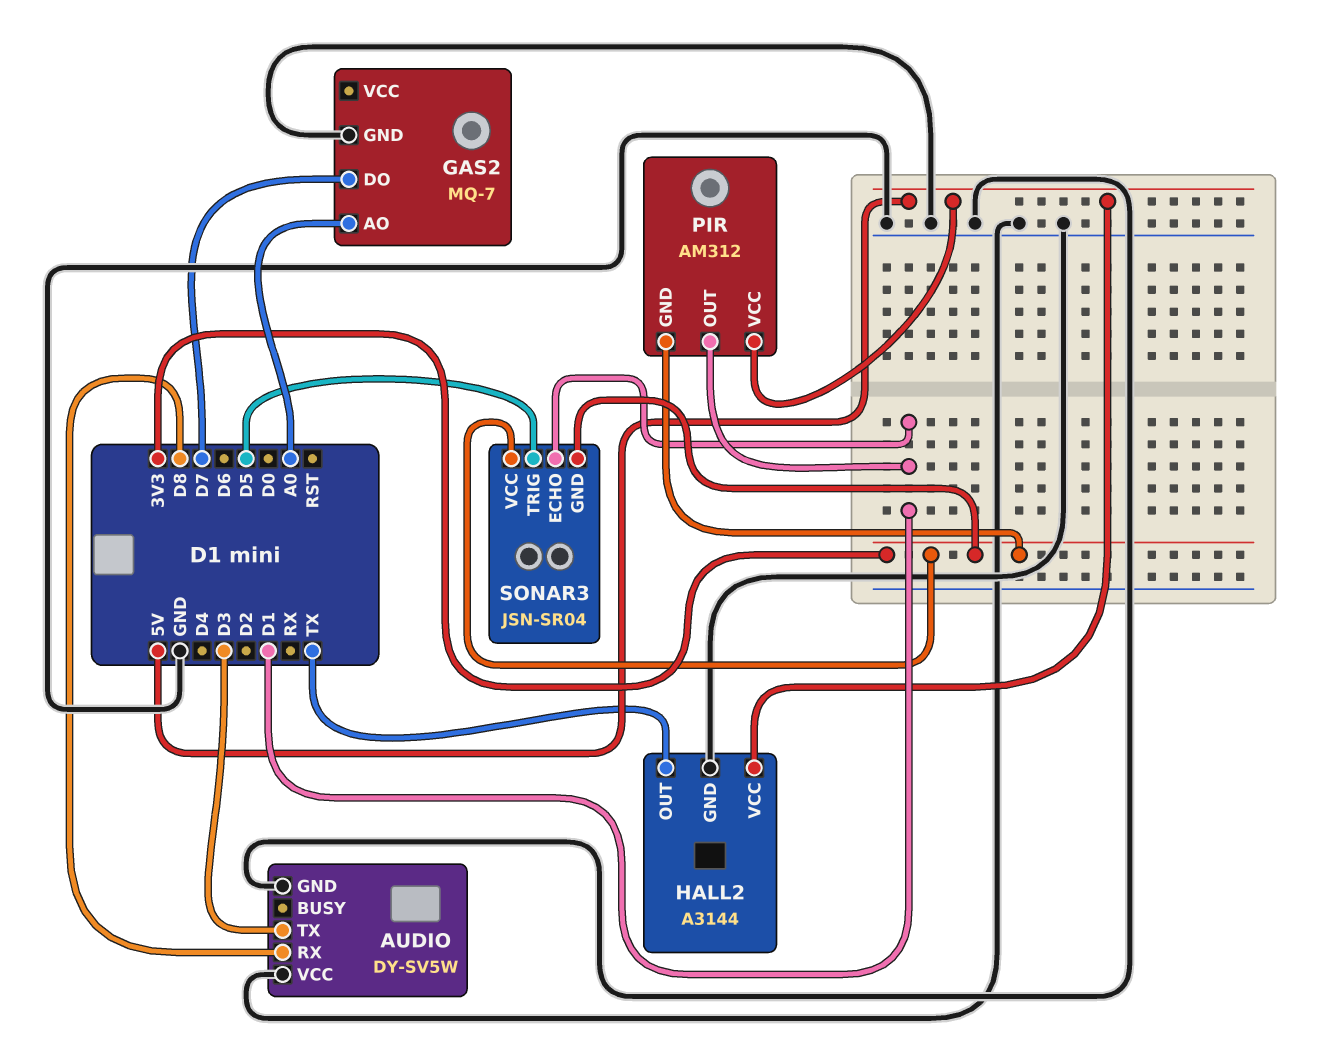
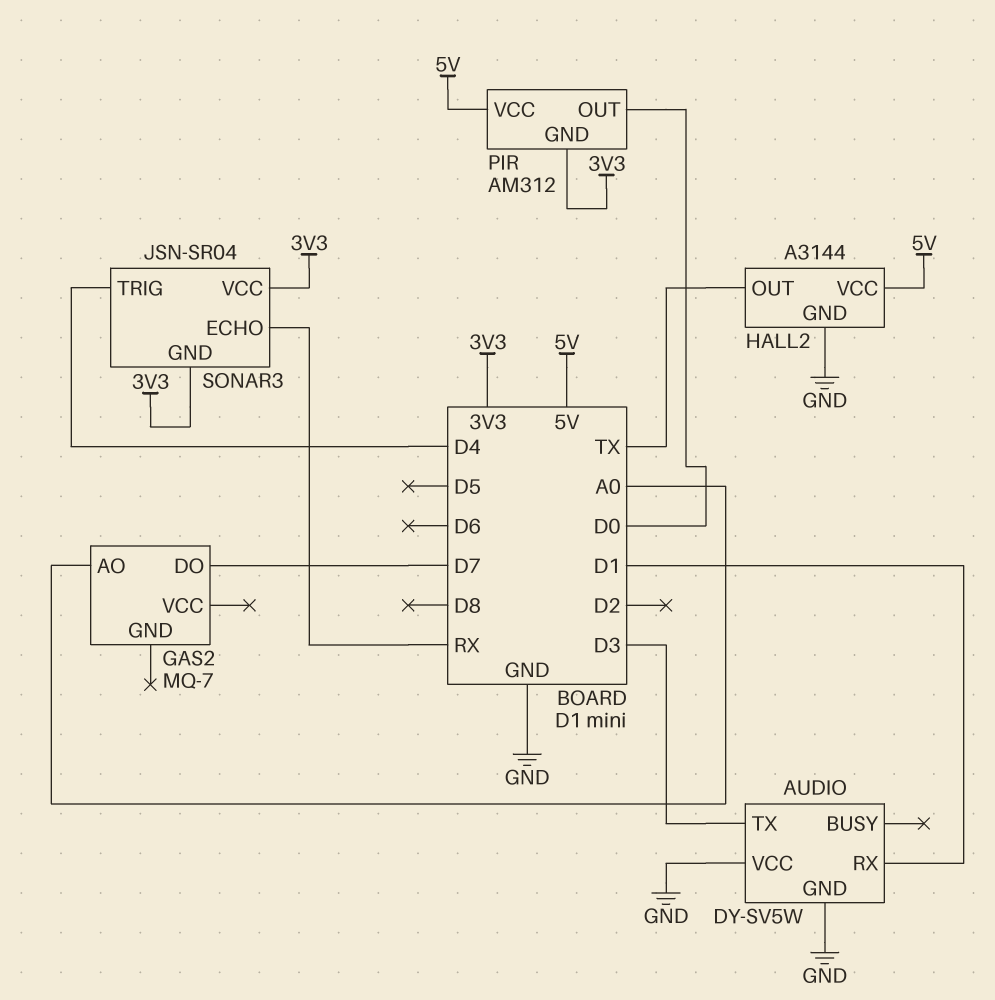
AUDIO pin RX: D8 -> D1
GAS2 pin GND: GND -> none
PIR pin OUT: D1 -> D0
SONAR3 pin ECHO: D1 -> RX
SONAR3 pin TRIG: D5 -> D4

